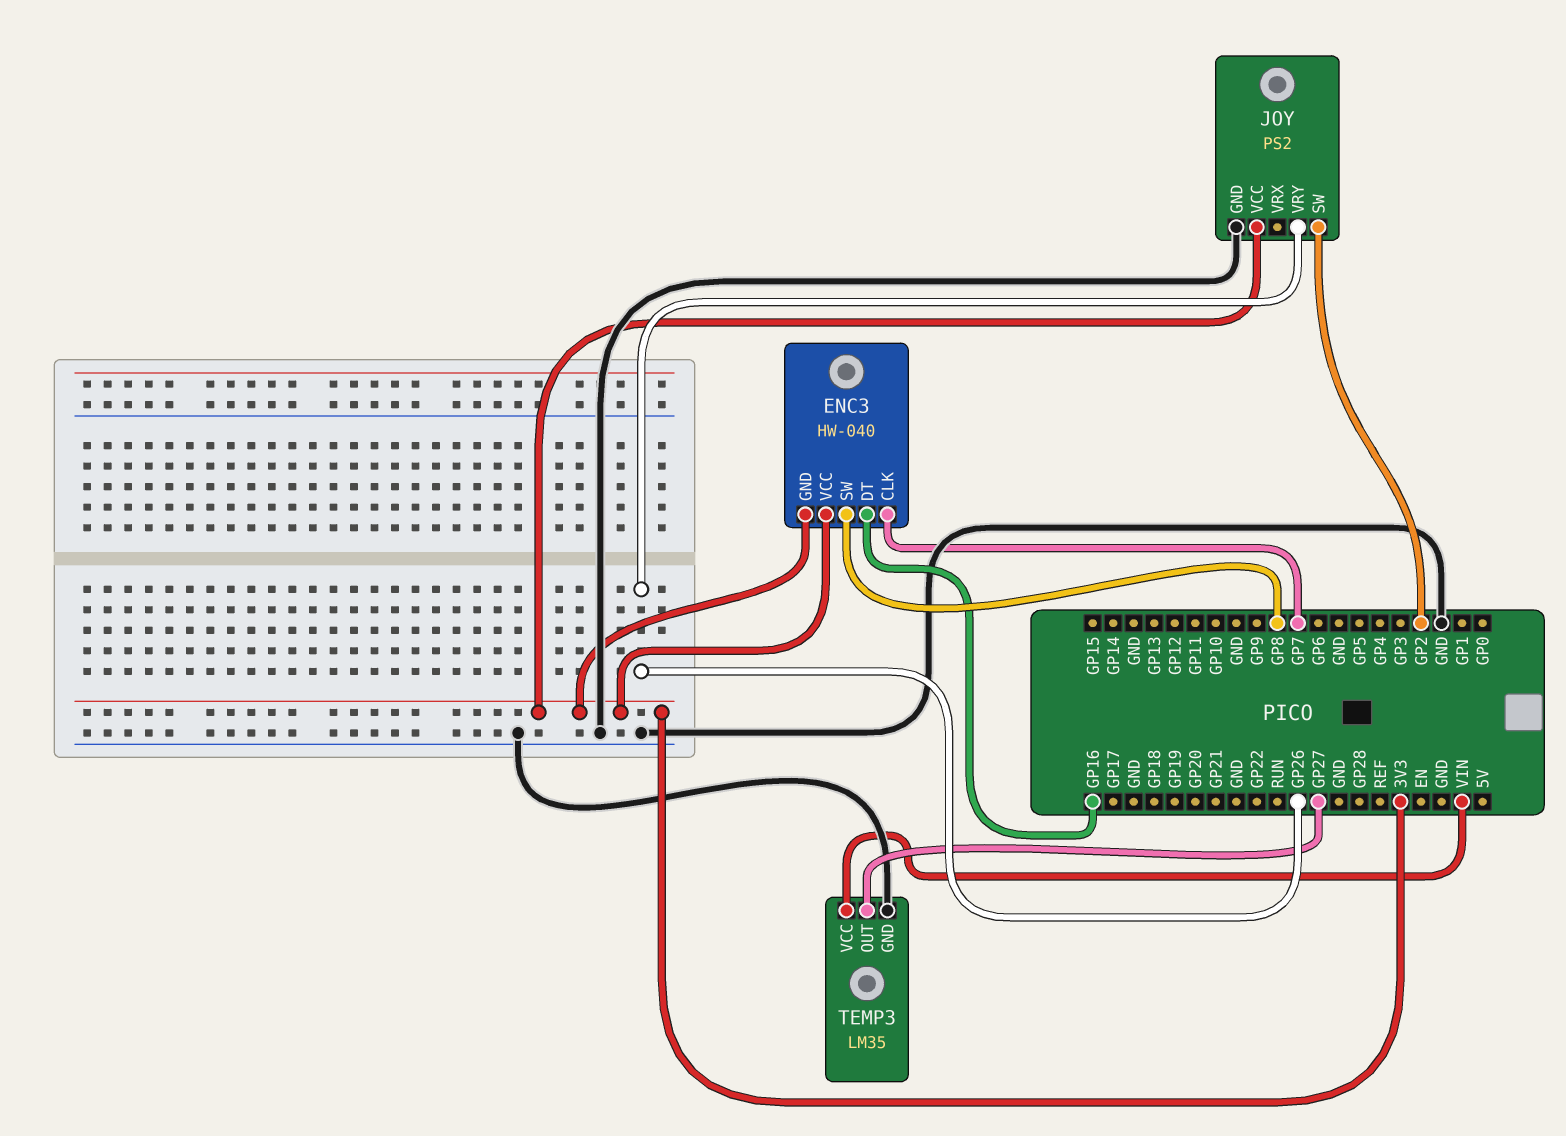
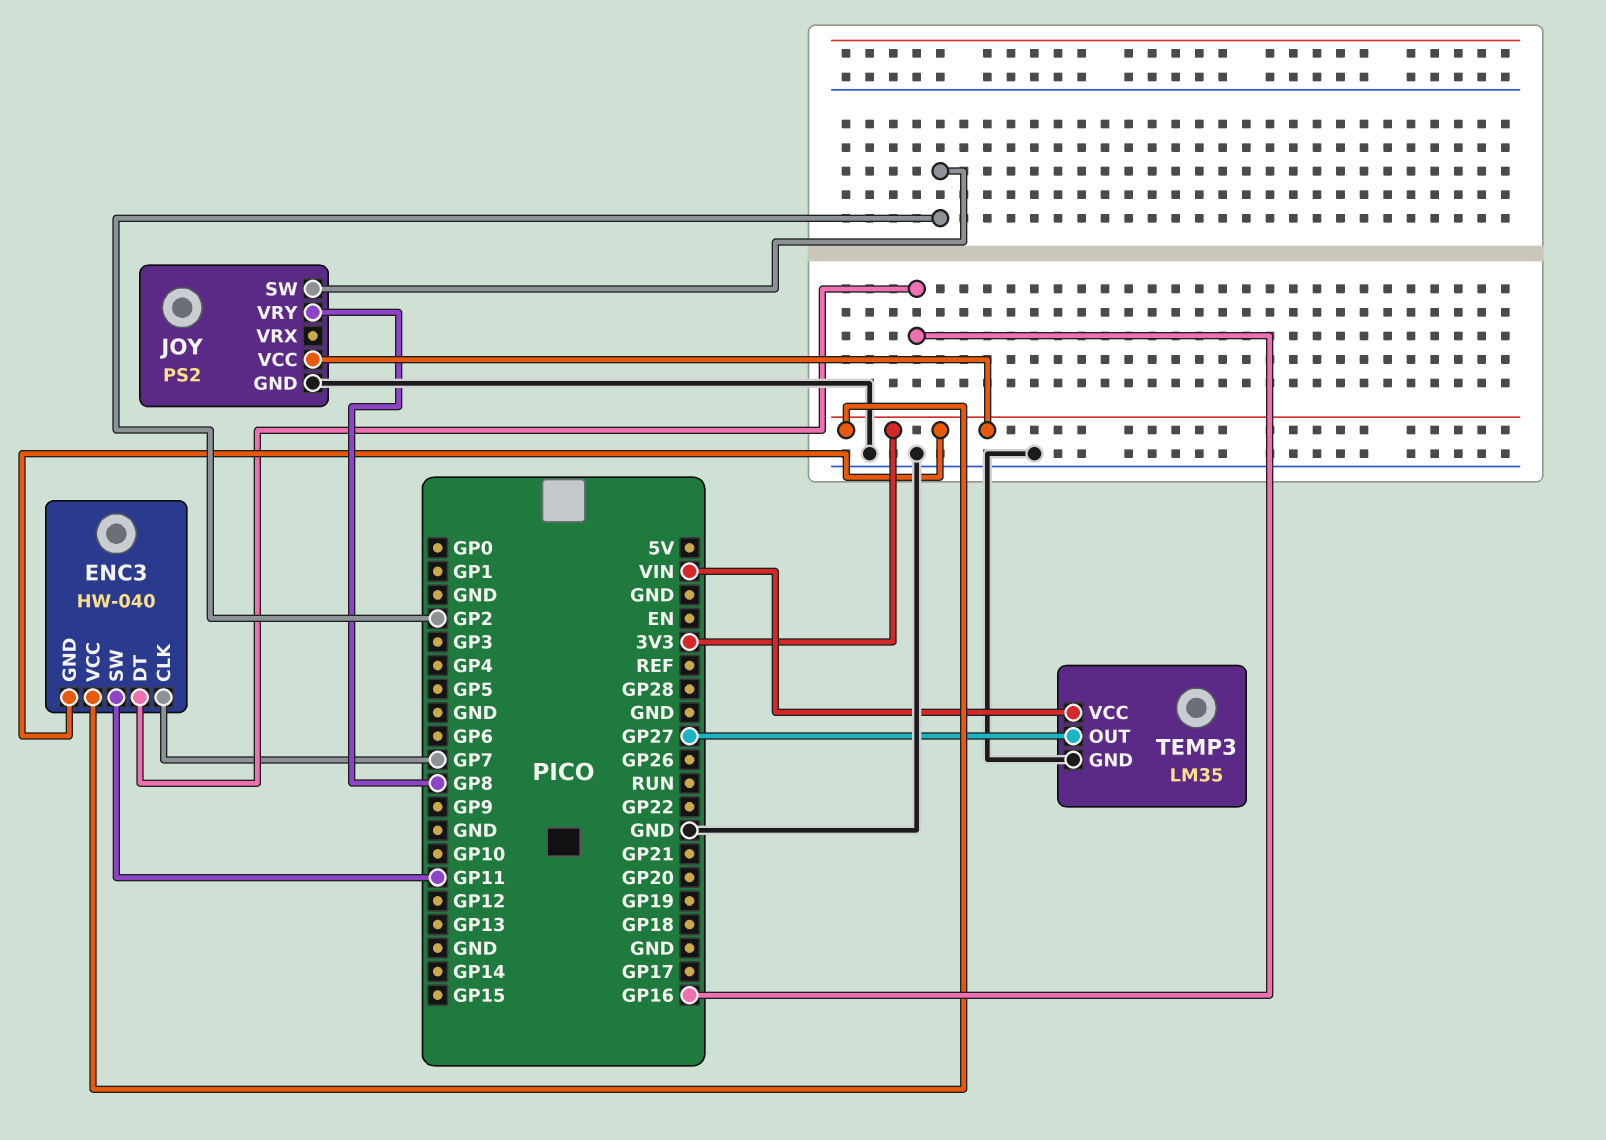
ENC3 pin SW: GP8 -> GP11
JOY pin VRY: GP26 -> GP8

